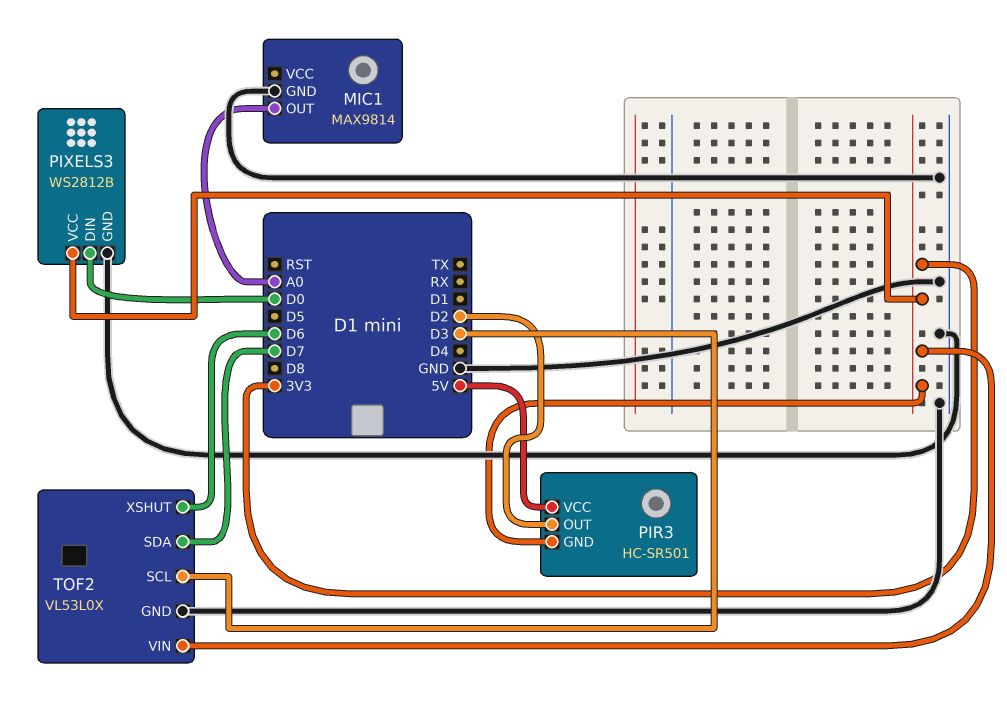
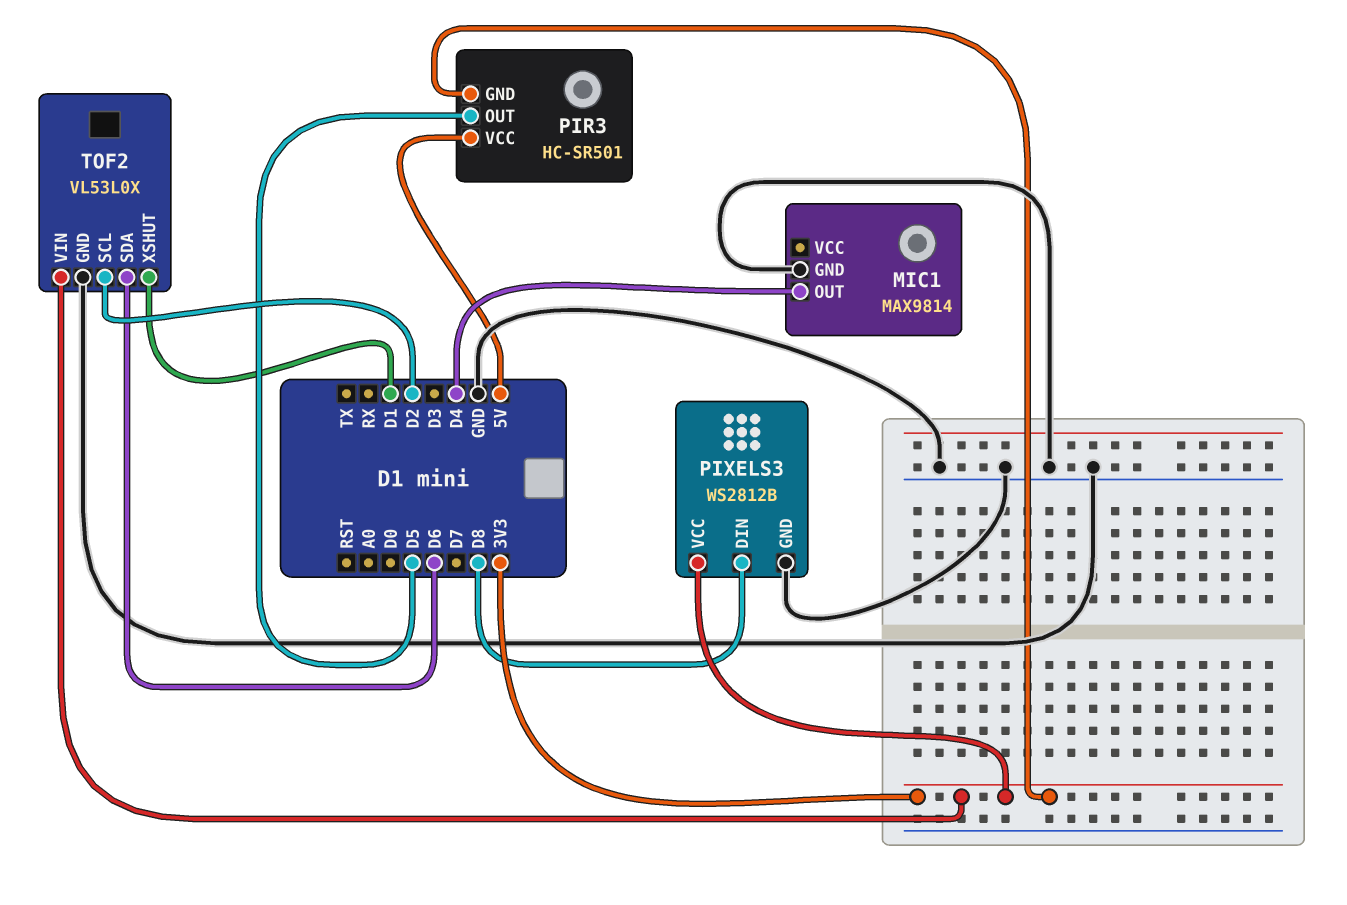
MIC1 pin OUT: A0 -> D4
PIR3 pin OUT: D2 -> D5
PIXELS3 pin DIN: D0 -> D8
TOF2 pin SCL: D3 -> D2
TOF2 pin SDA: D7 -> D6
TOF2 pin XSHUT: D6 -> D1

